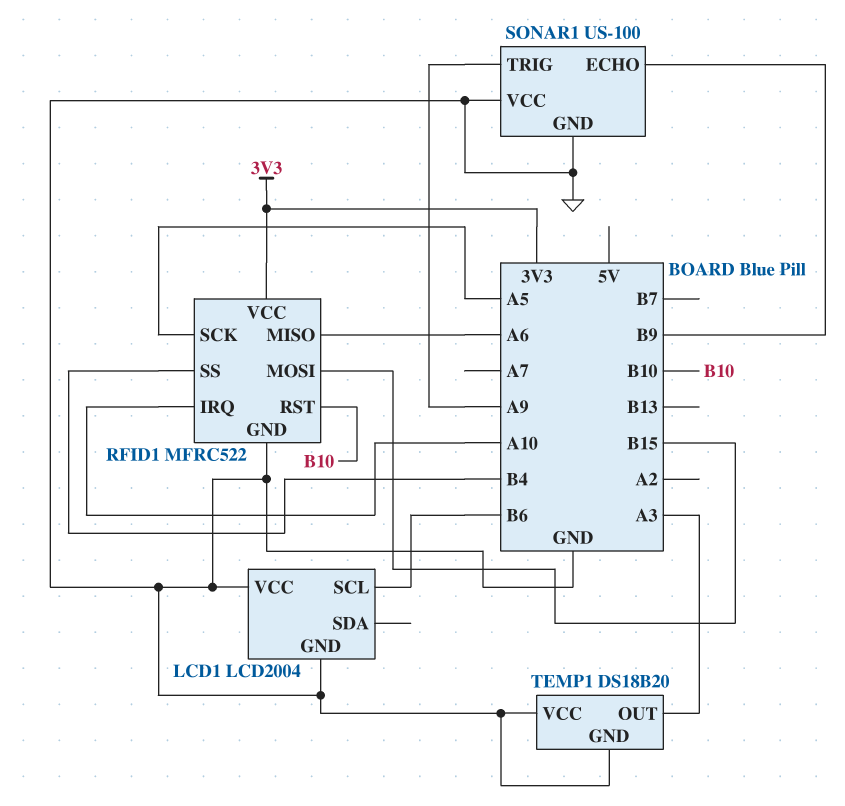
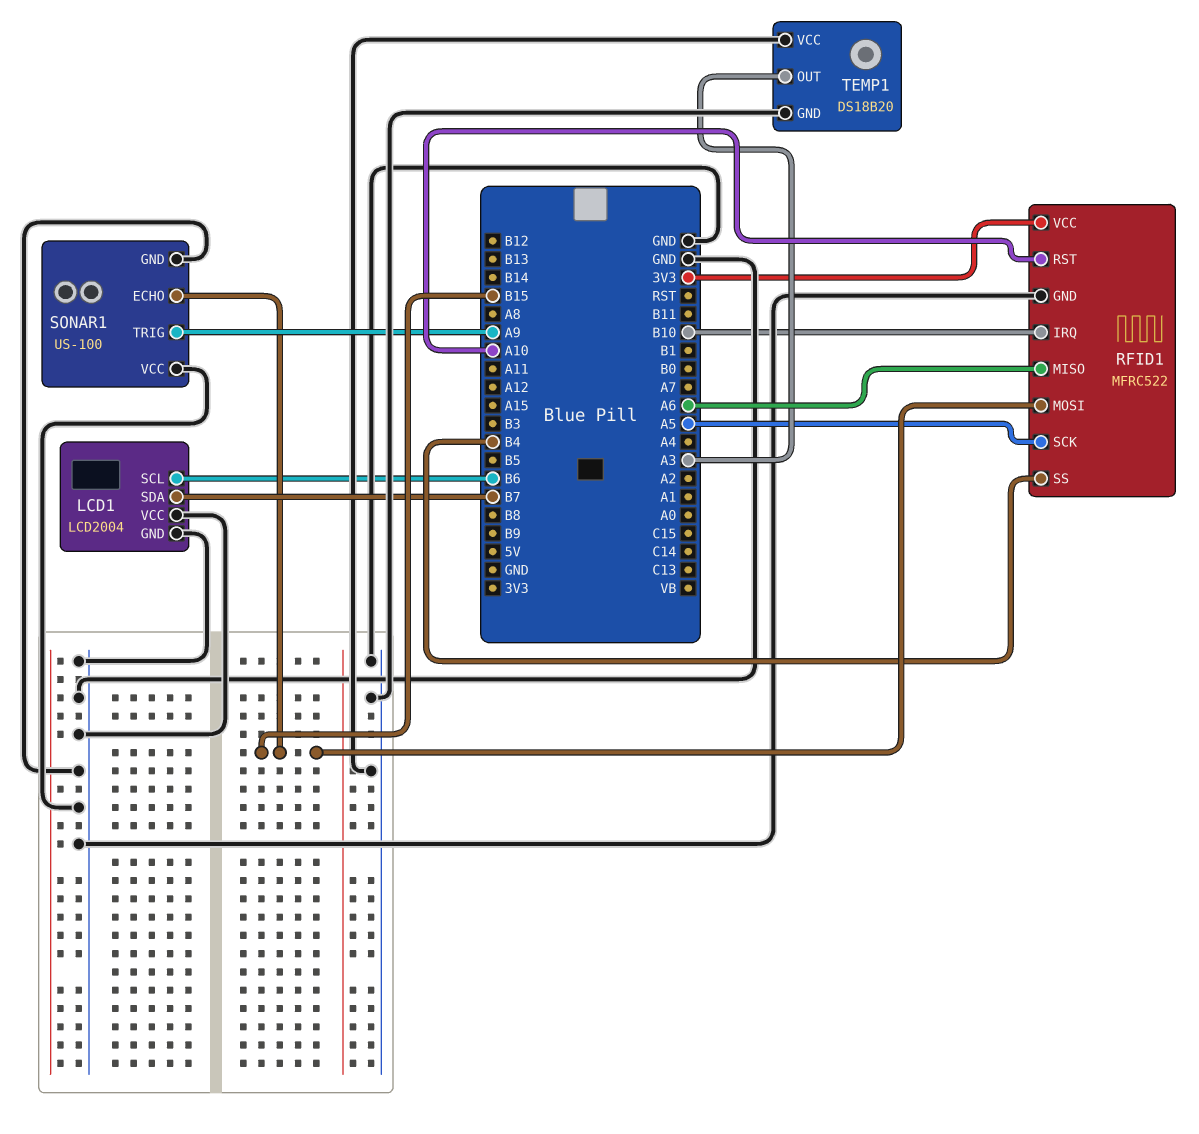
LCD1 pin SDA: none -> B7
RFID1 pin IRQ: A10 -> B10
RFID1 pin RST: B10 -> A10
SONAR1 pin ECHO: B9 -> B15

